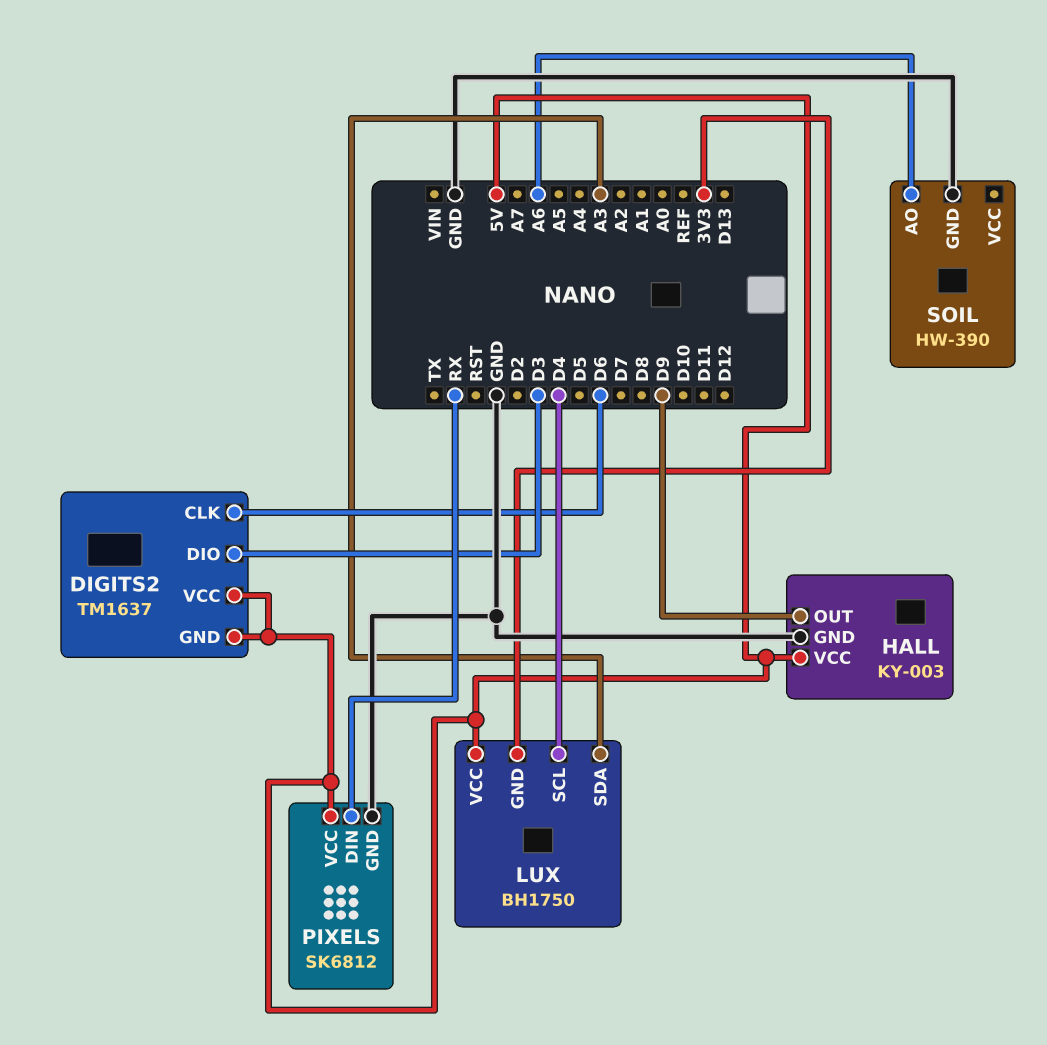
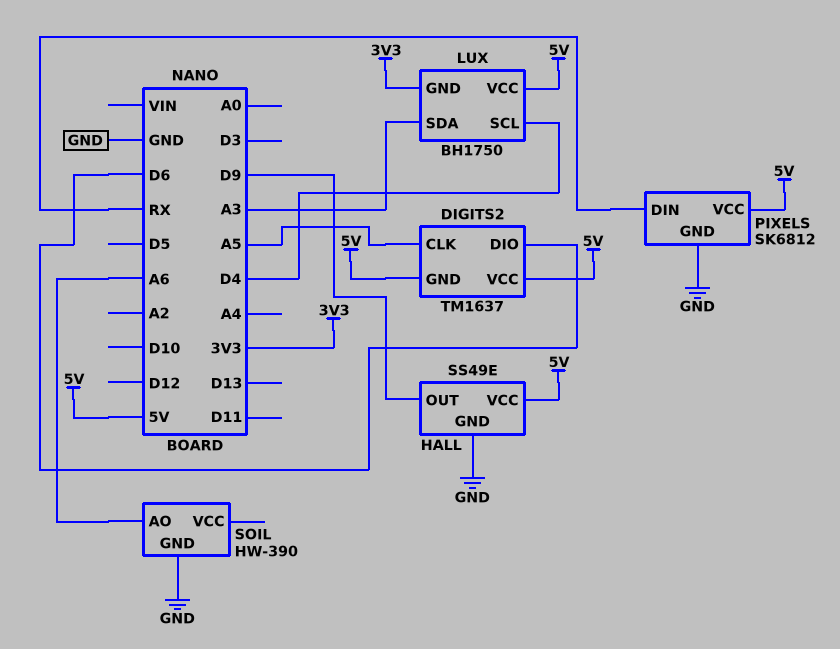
DIGITS2 pin CLK: D6 -> A5
DIGITS2 pin DIO: D3 -> D6
HALL: KY-003 -> SS49E

